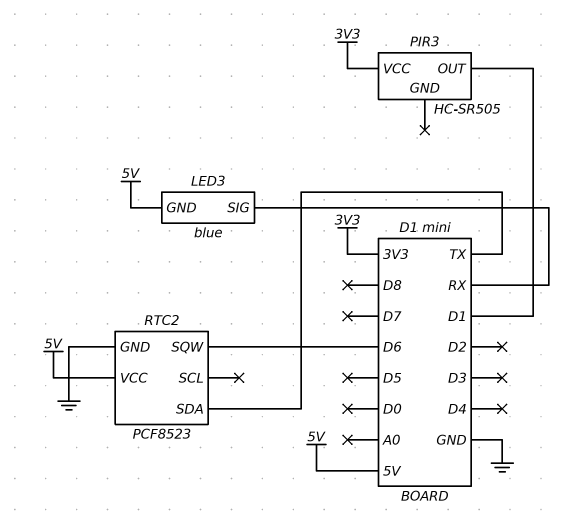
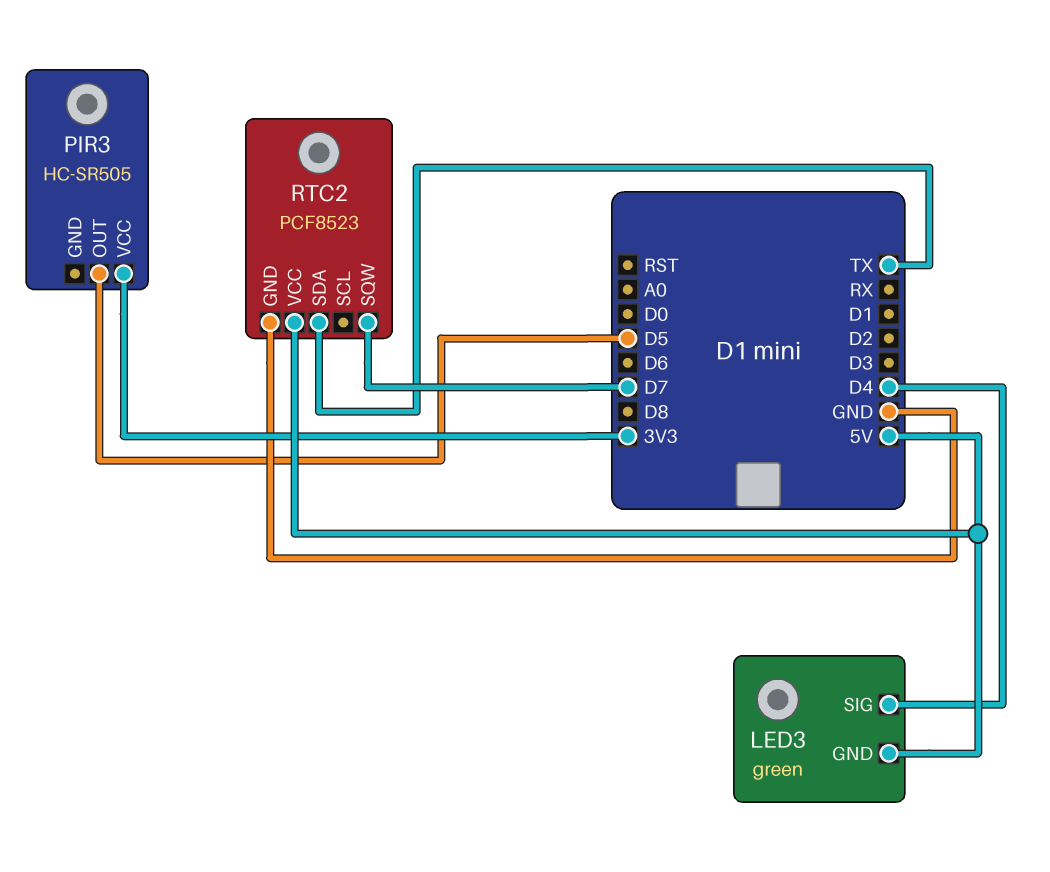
LED3: blue -> green
LED3 pin SIG: RX -> D4
PIR3 pin OUT: D1 -> D5
RTC2 pin SQW: D6 -> D7

